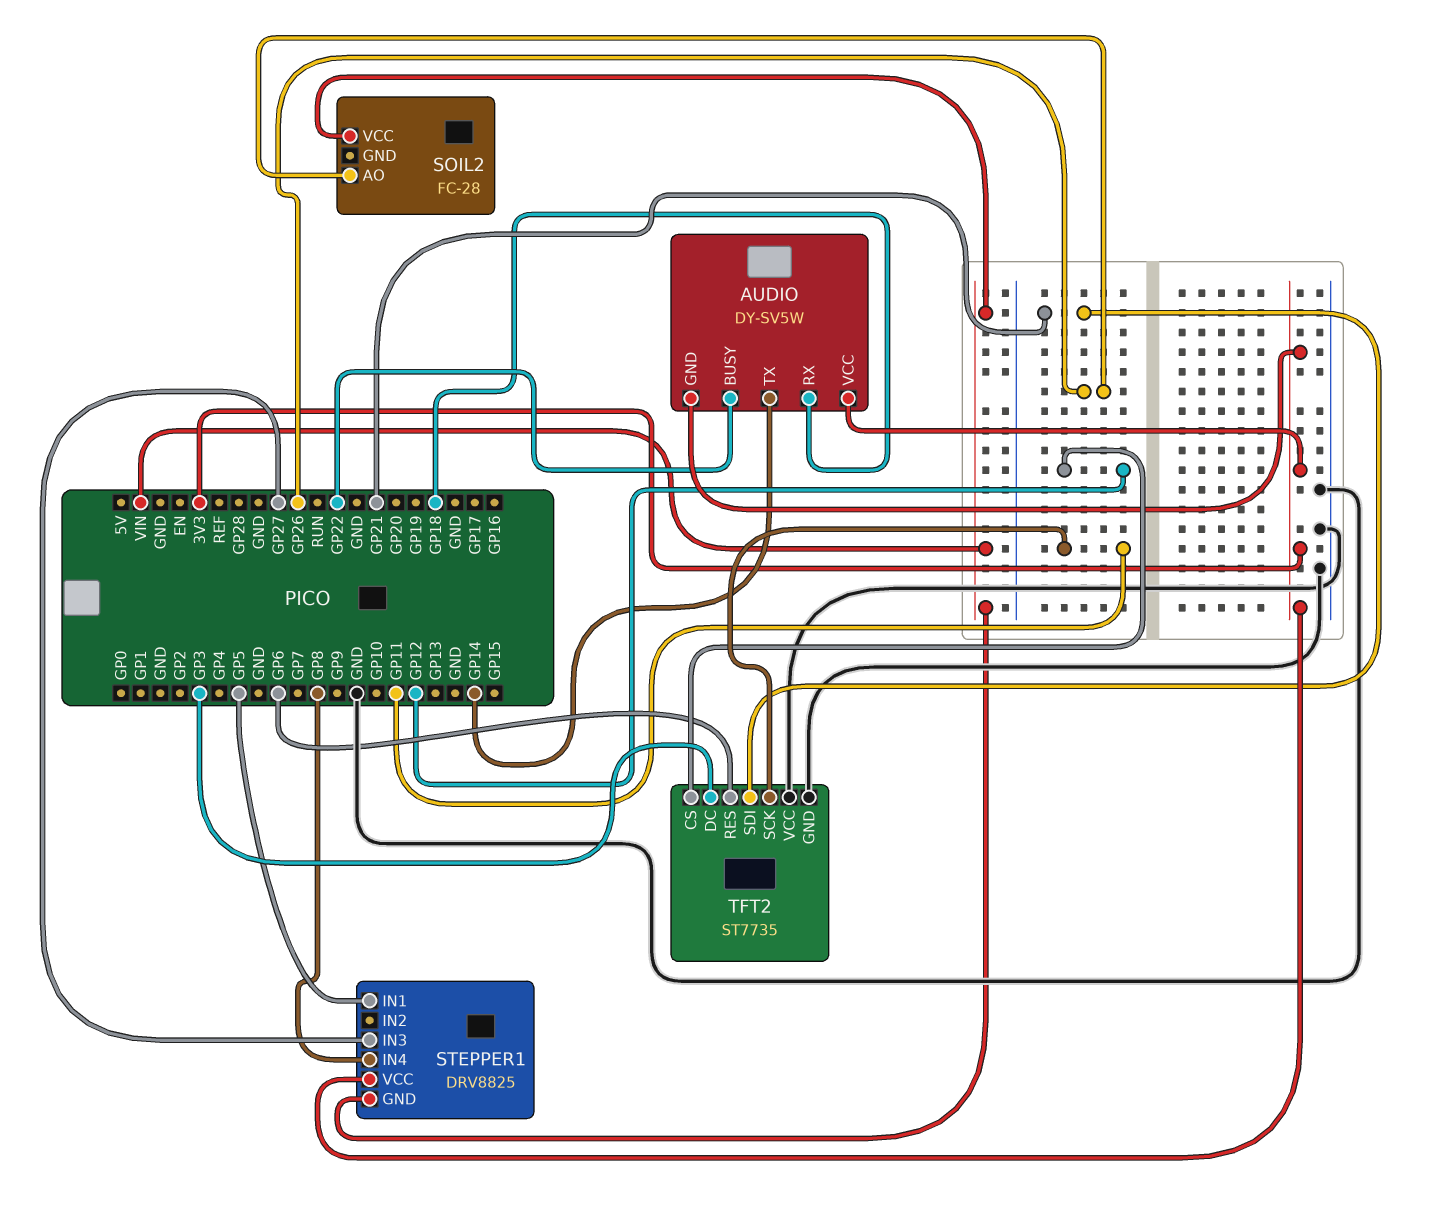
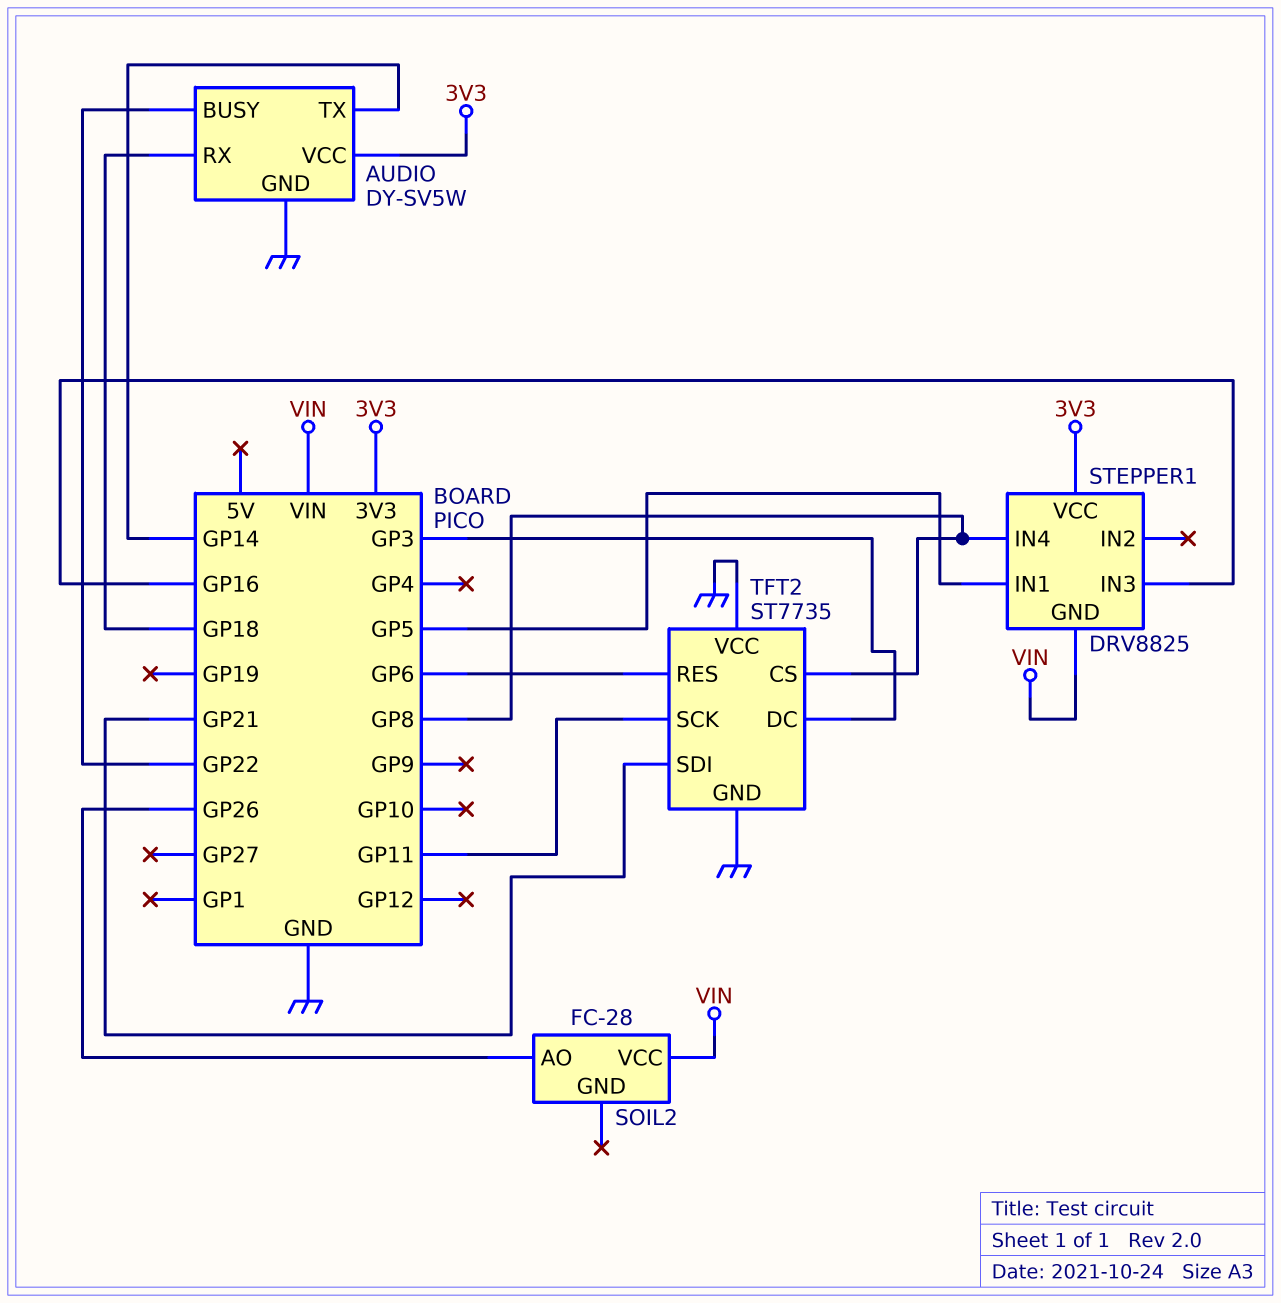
AUDIO pin GND: 3V3 -> GND
STEPPER1 pin IN3: GP27 -> GP16
TFT2 pin CS: GP12 -> GP8

